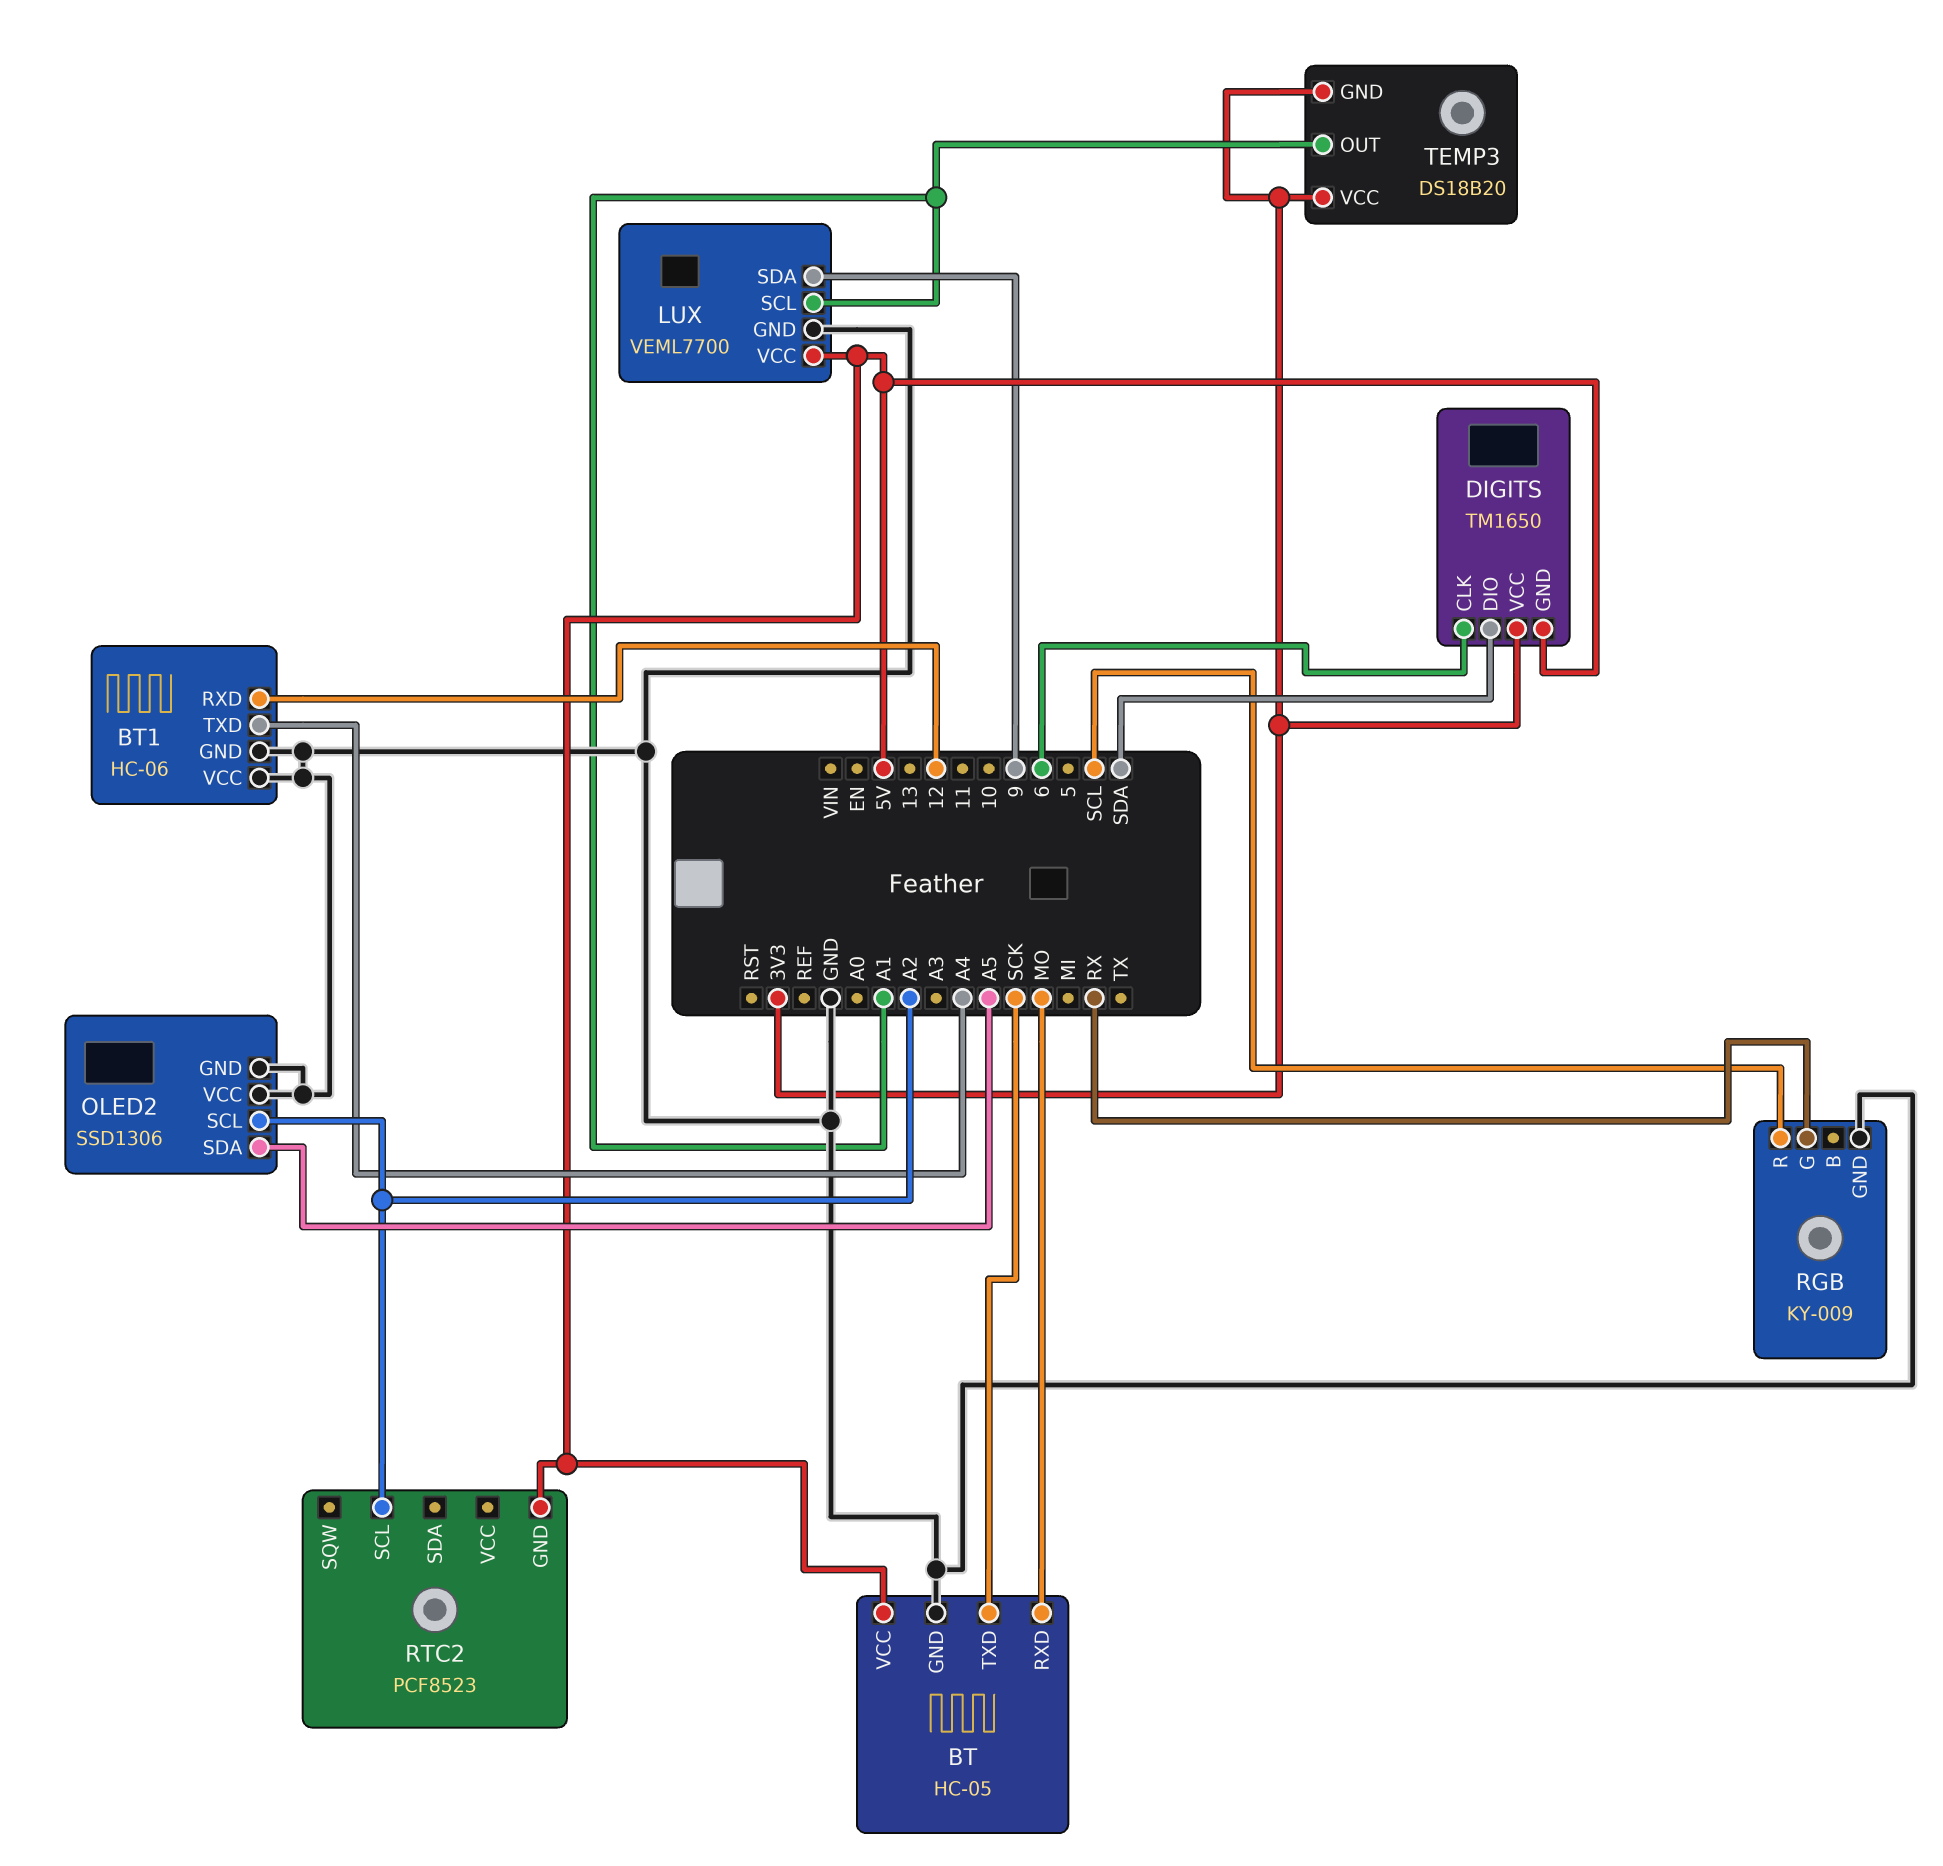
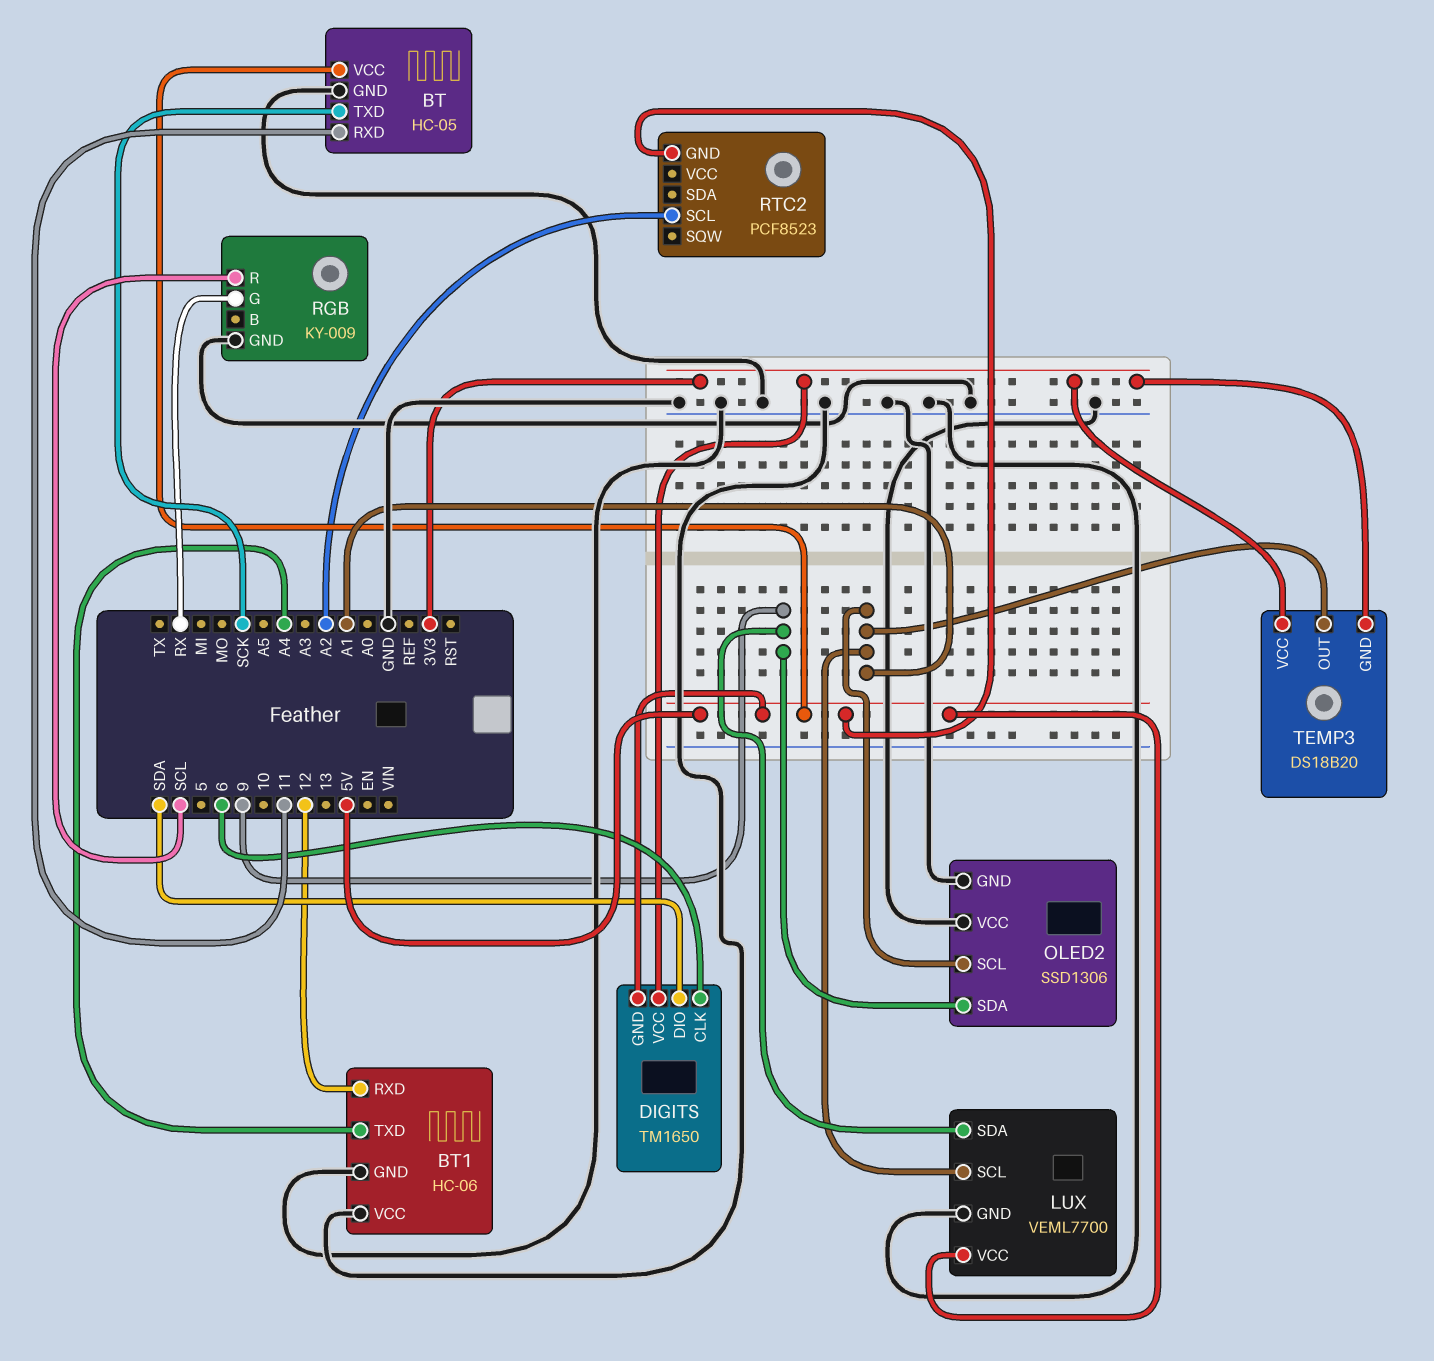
BT pin RXD: MO -> 11
OLED2 pin SCL: A2 -> A1
OLED2 pin SDA: A5 -> 9

